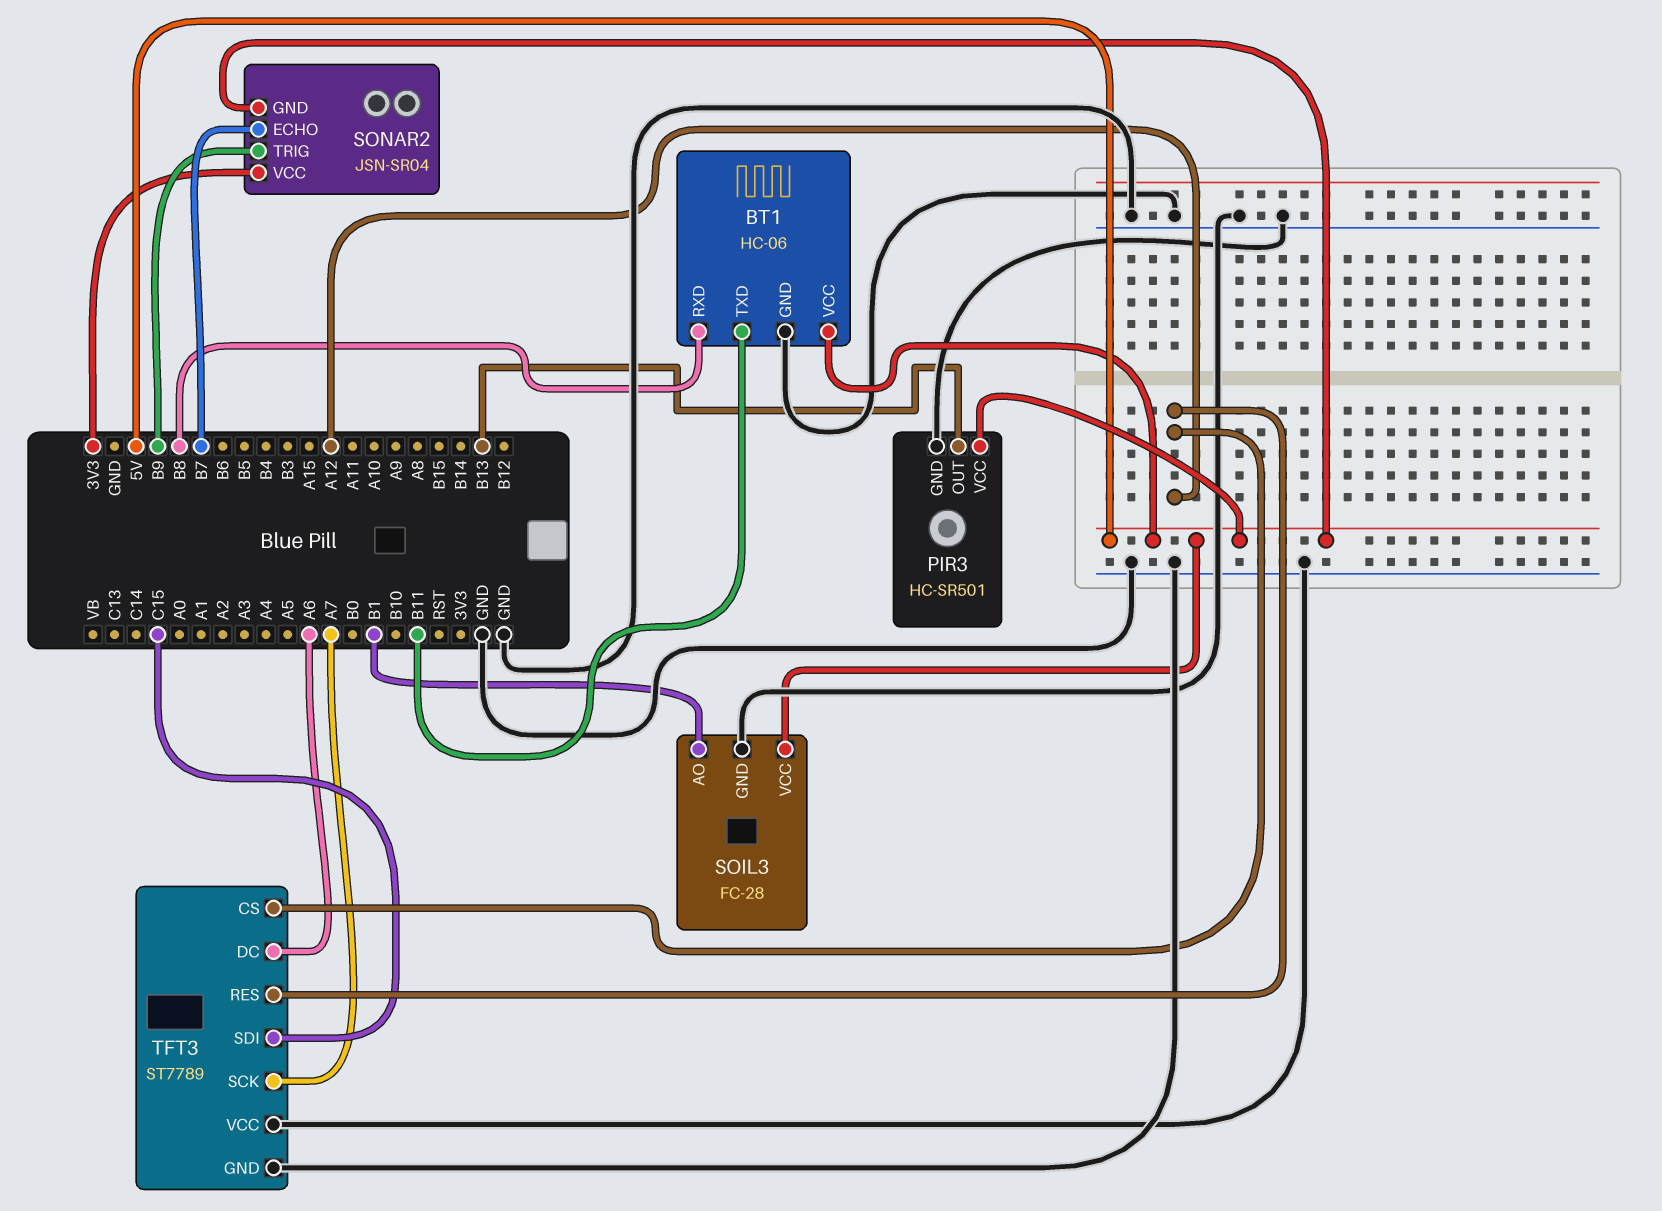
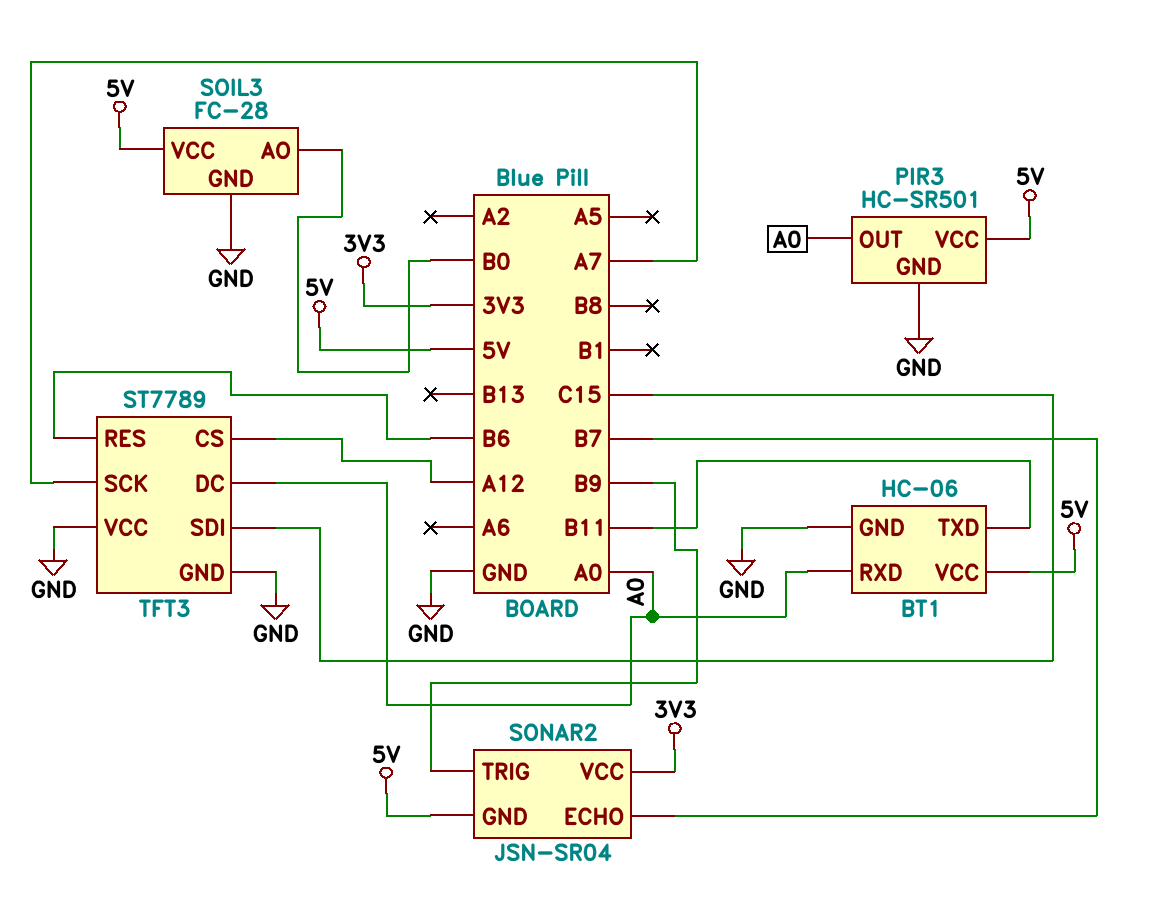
BT1 pin RXD: B8 -> A0
PIR3 pin OUT: B13 -> A0
SOIL3 pin AO: B1 -> B0
TFT3 pin DC: A6 -> A0
TFT3 pin RES: A12 -> B6

